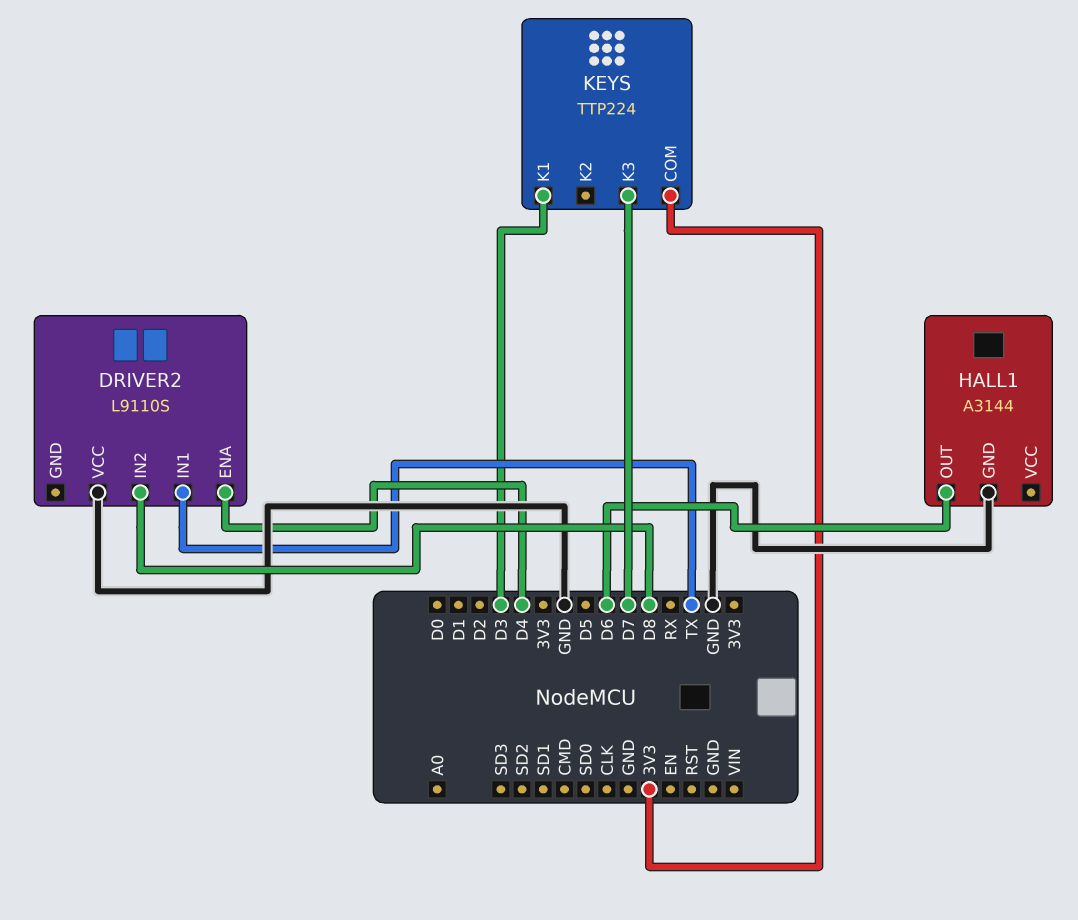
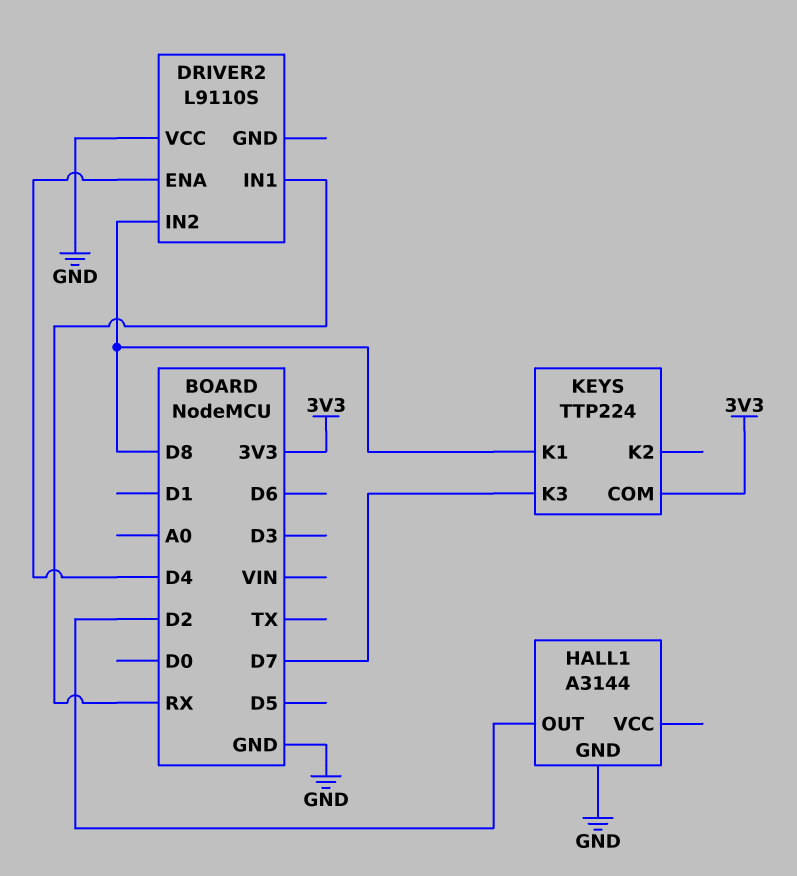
DRIVER2 pin IN1: TX -> RX
HALL1 pin OUT: D6 -> D2
KEYS pin K1: D3 -> D8

